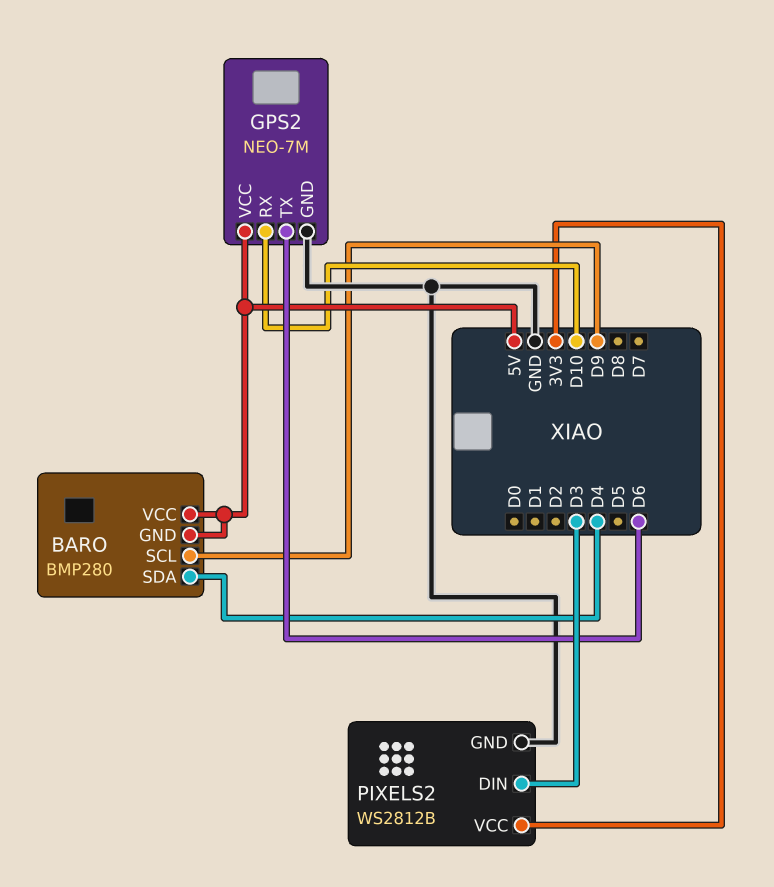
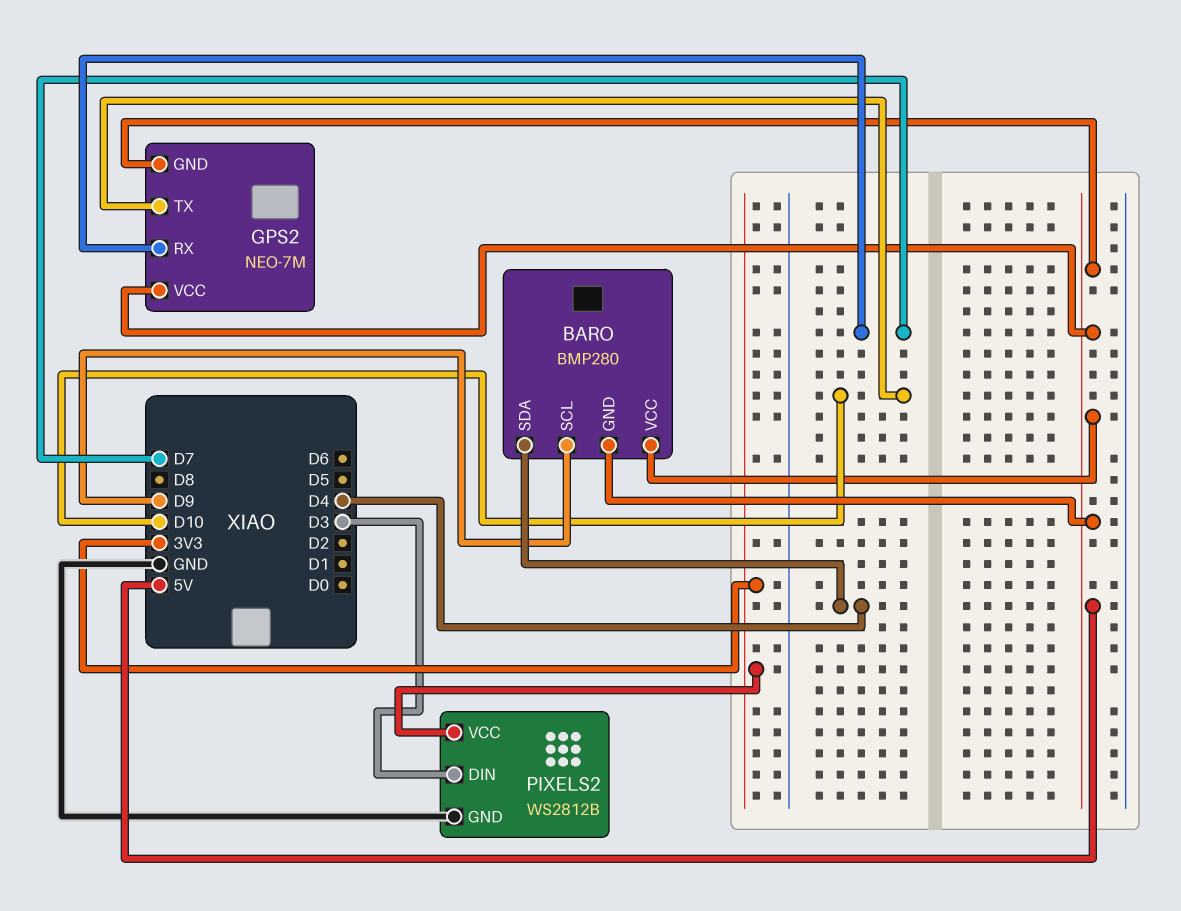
GPS2 pin GND: GND -> 5V
GPS2 pin RX: D10 -> D7
GPS2 pin TX: D6 -> D10

